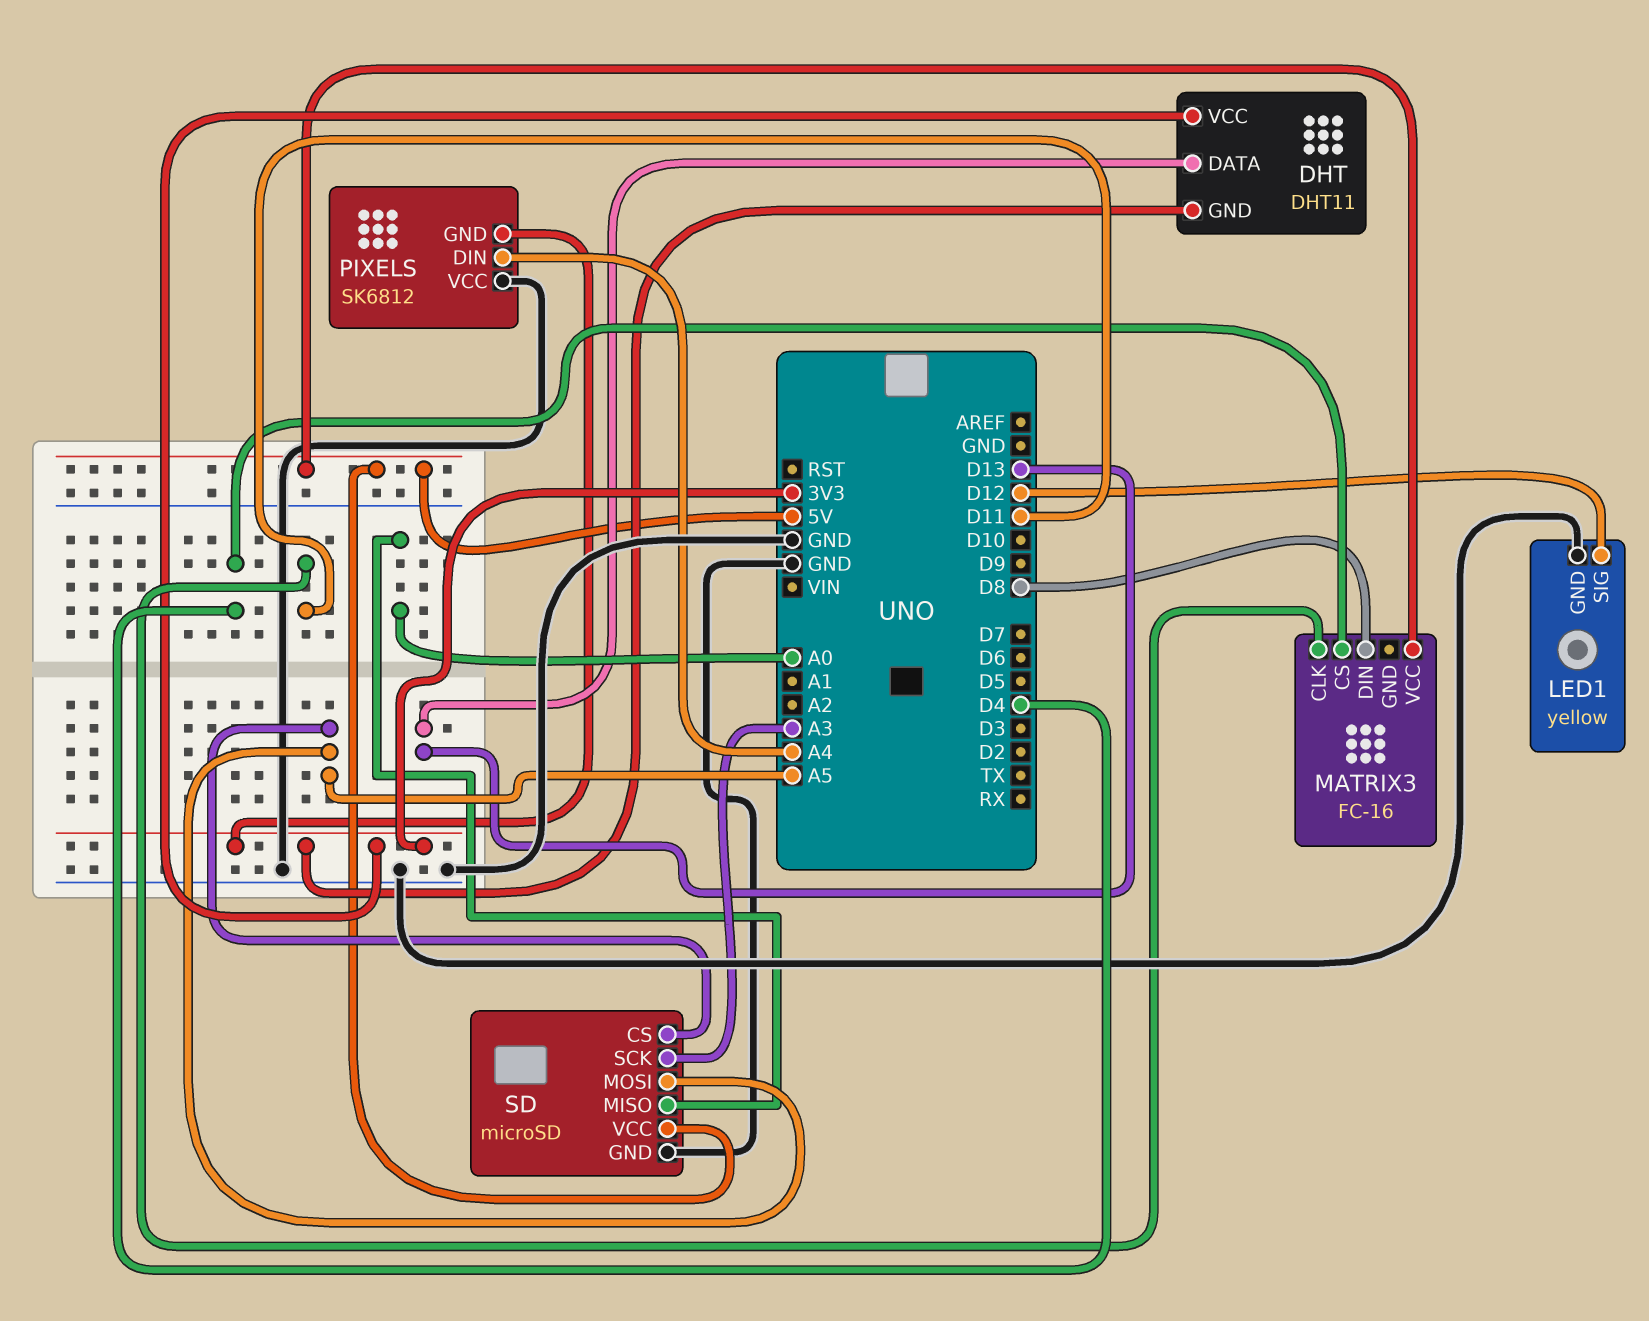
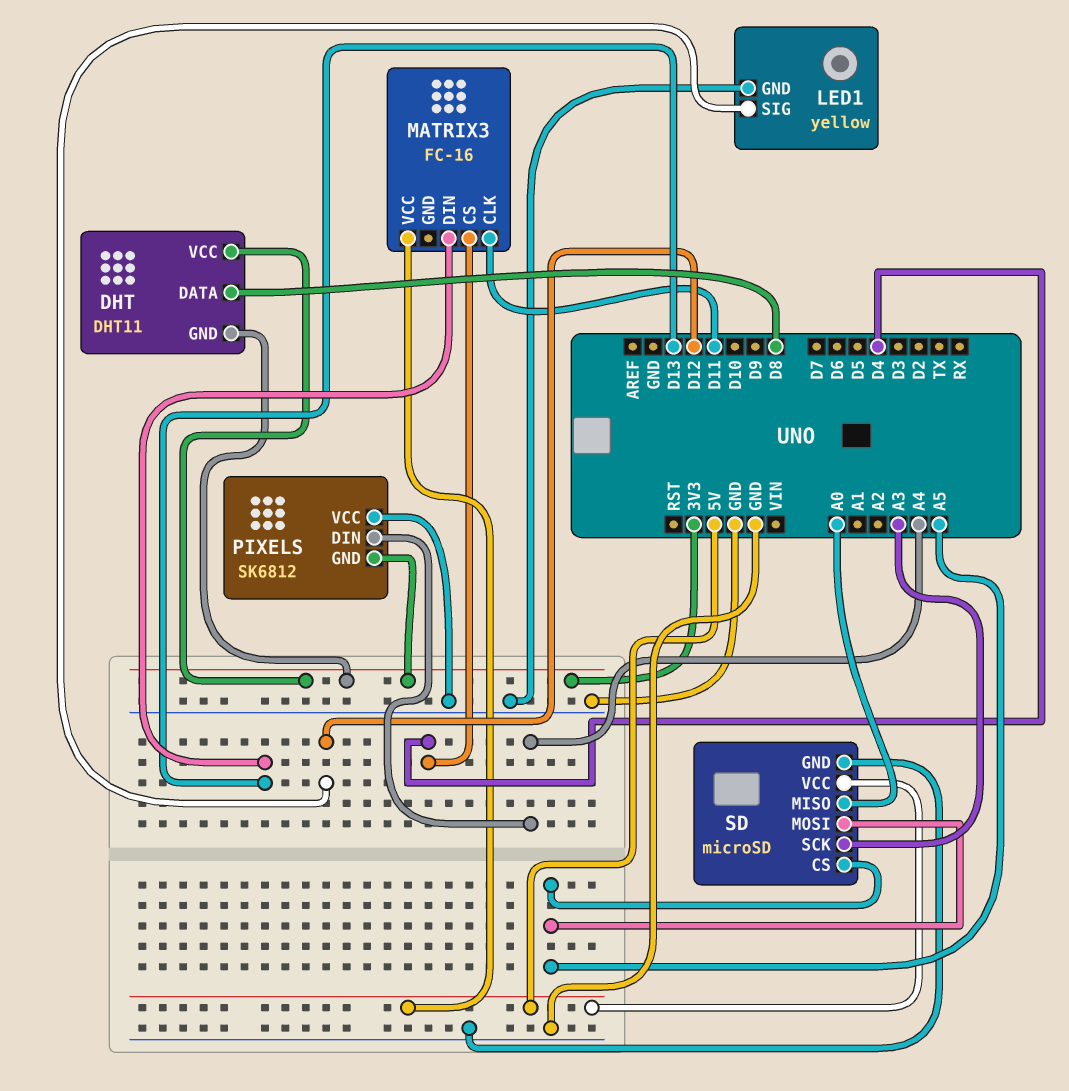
DHT pin DATA: D13 -> D8
MATRIX3 pin DIN: D8 -> D13

